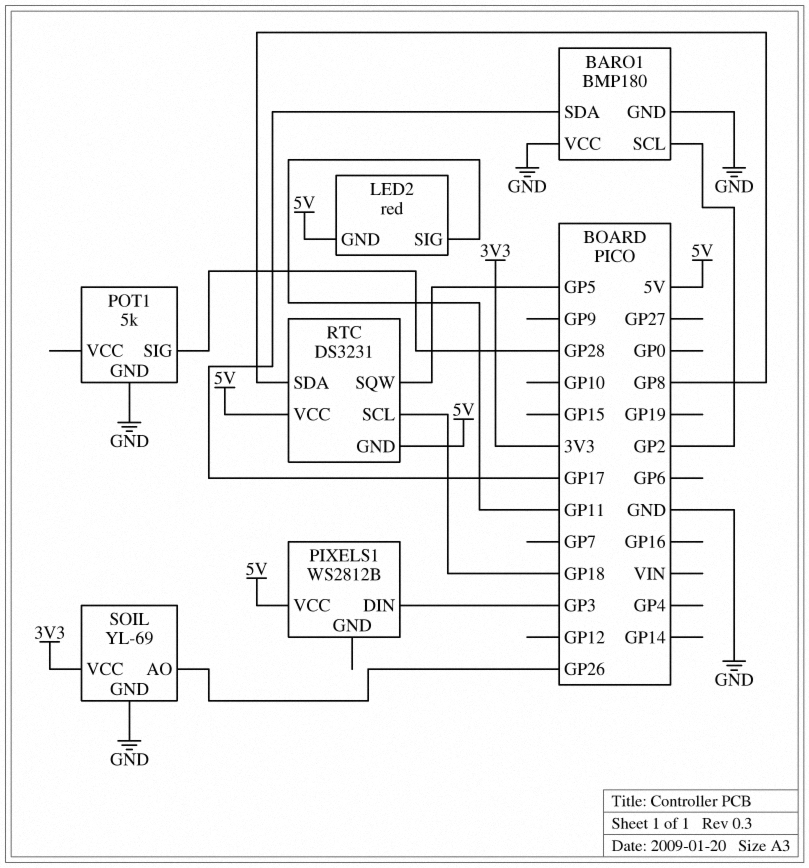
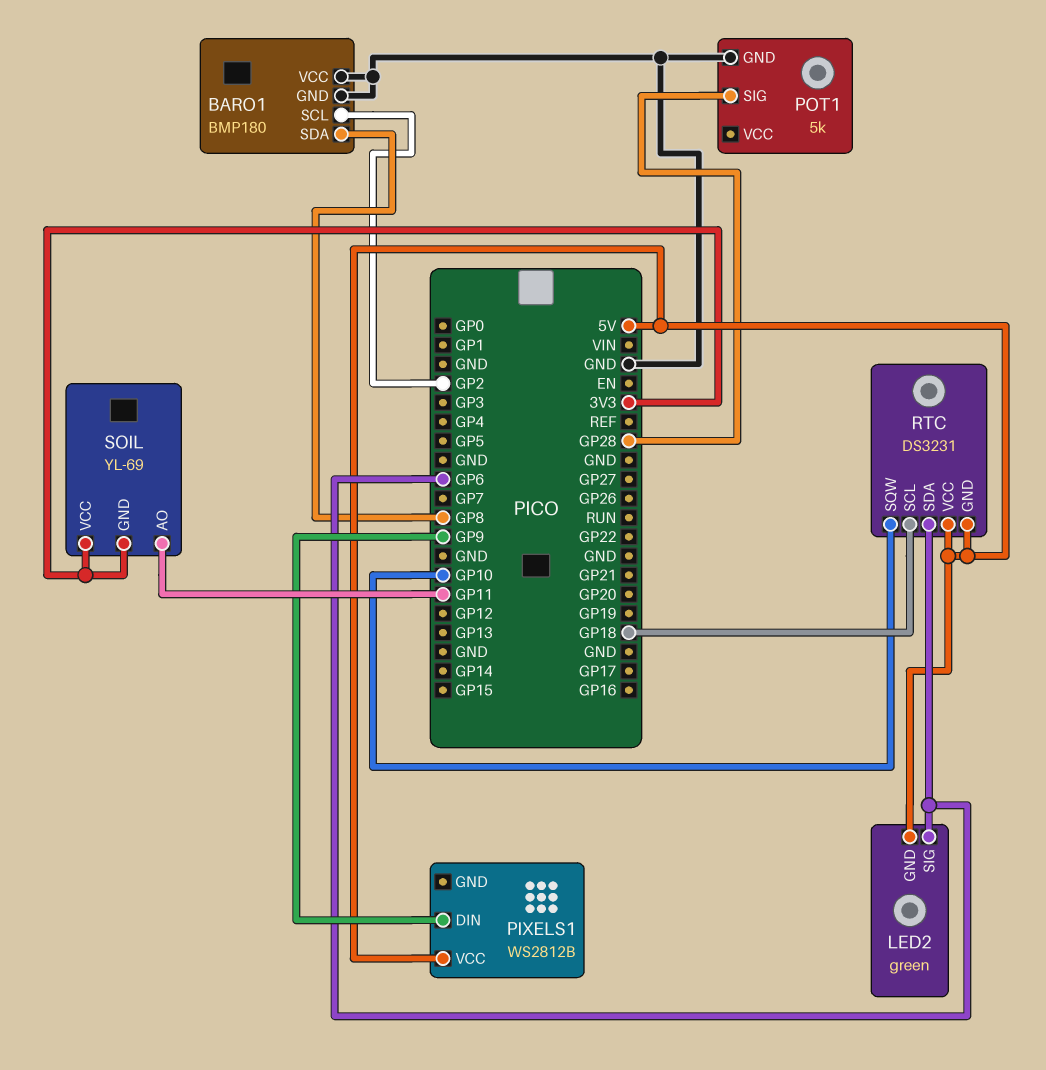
BARO1 pin SDA: GP17 -> GP8
LED2: red -> green
LED2 pin SIG: GP11 -> GP6
PIXELS1 pin DIN: GP3 -> GP9
RTC pin SDA: GP8 -> GP6
RTC pin SQW: GP5 -> GP10
SOIL pin AO: GP26 -> GP11
SOIL pin GND: GND -> 3V3

